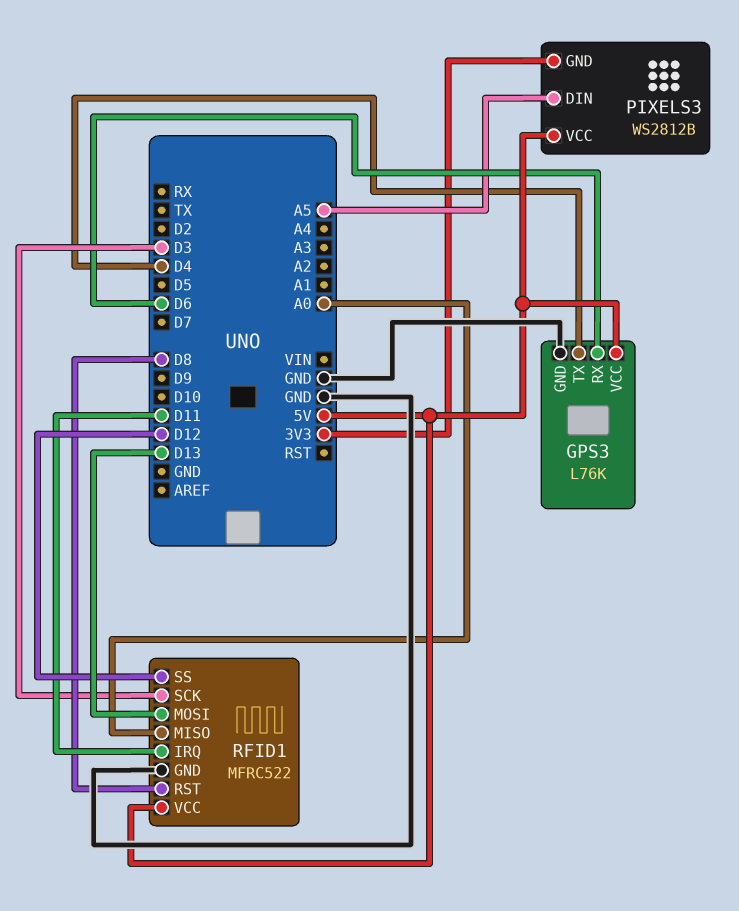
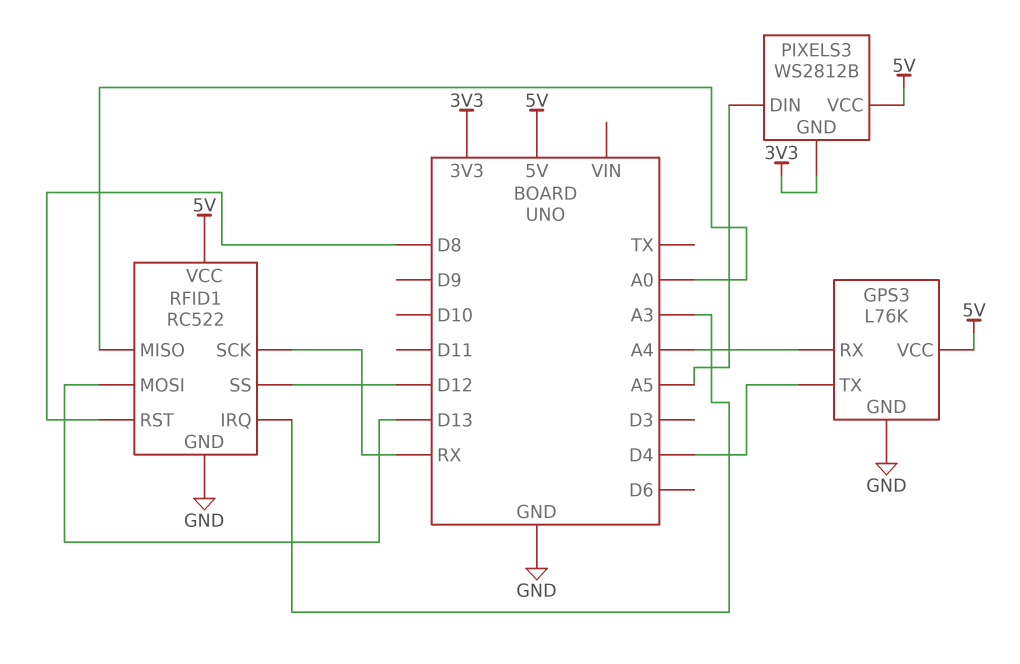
GPS3 pin RX: D6 -> A4
RFID1: MFRC522 -> RC522
RFID1 pin IRQ: D11 -> A3
RFID1 pin SCK: D3 -> RX

